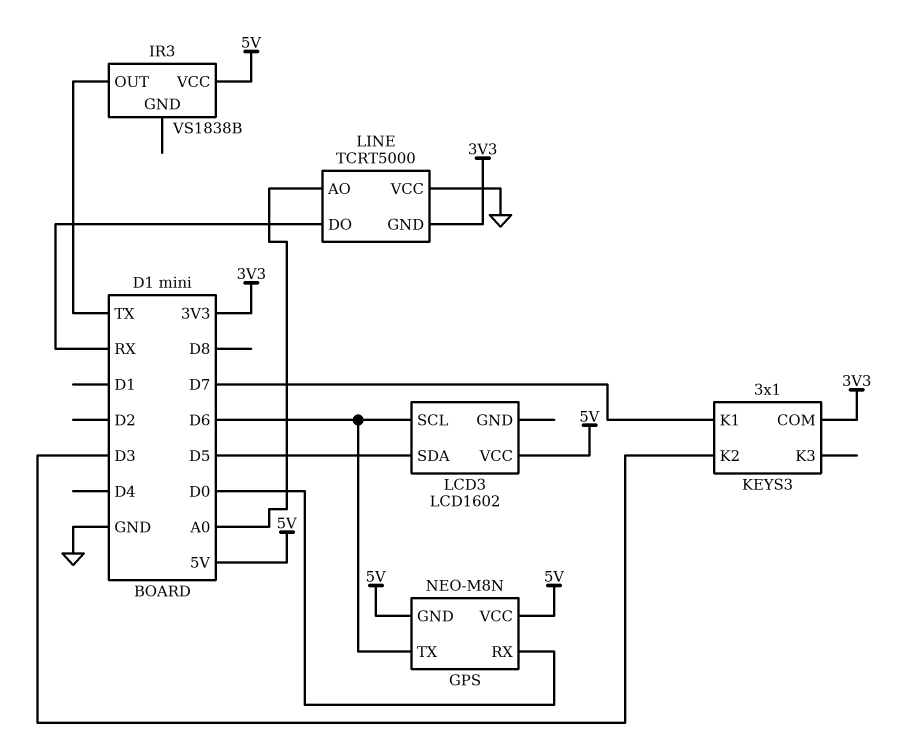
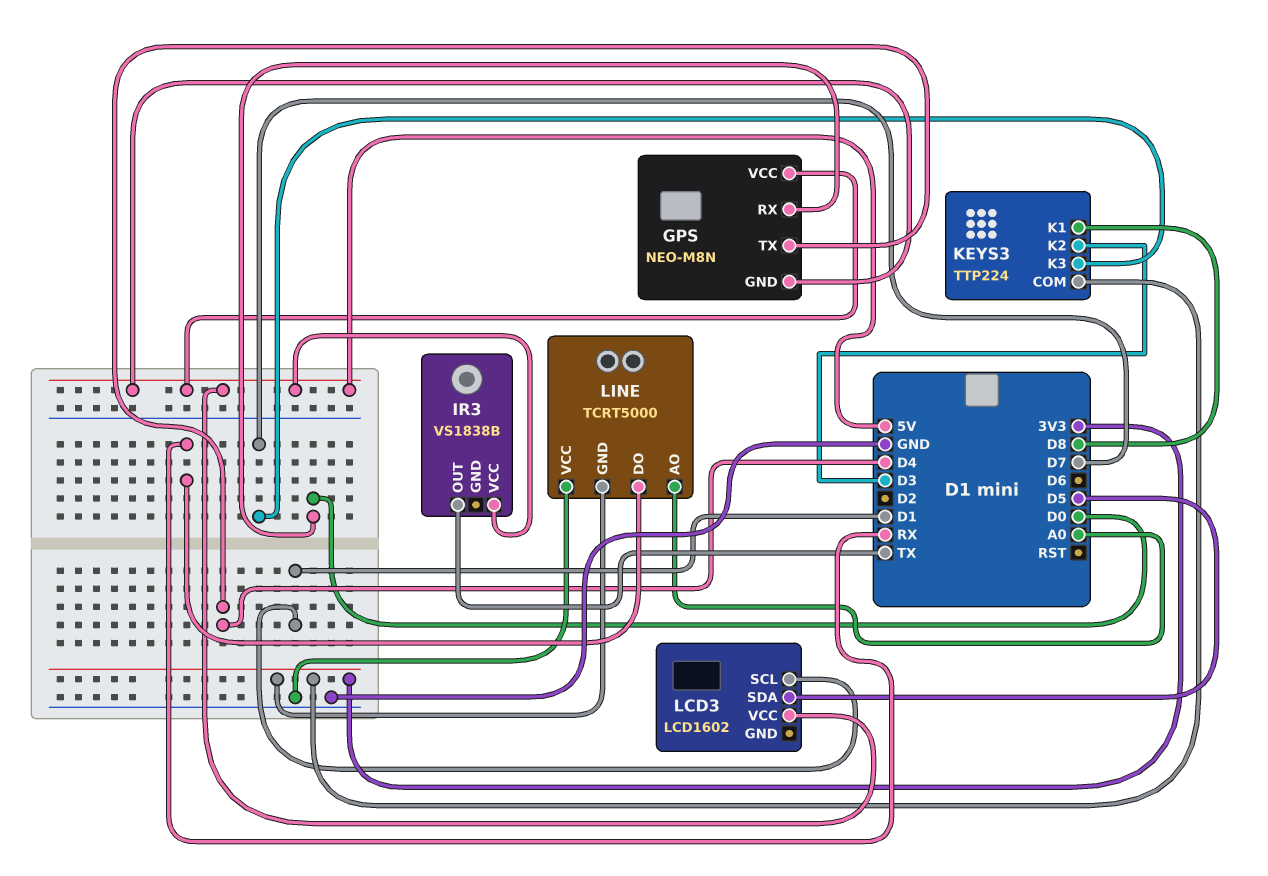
GPS pin TX: D6 -> D4
KEYS3: 3x1 -> TTP224
KEYS3 pin K1: D7 -> D8
KEYS3 pin K3: none -> D7
LCD3 pin SCL: D6 -> D1

